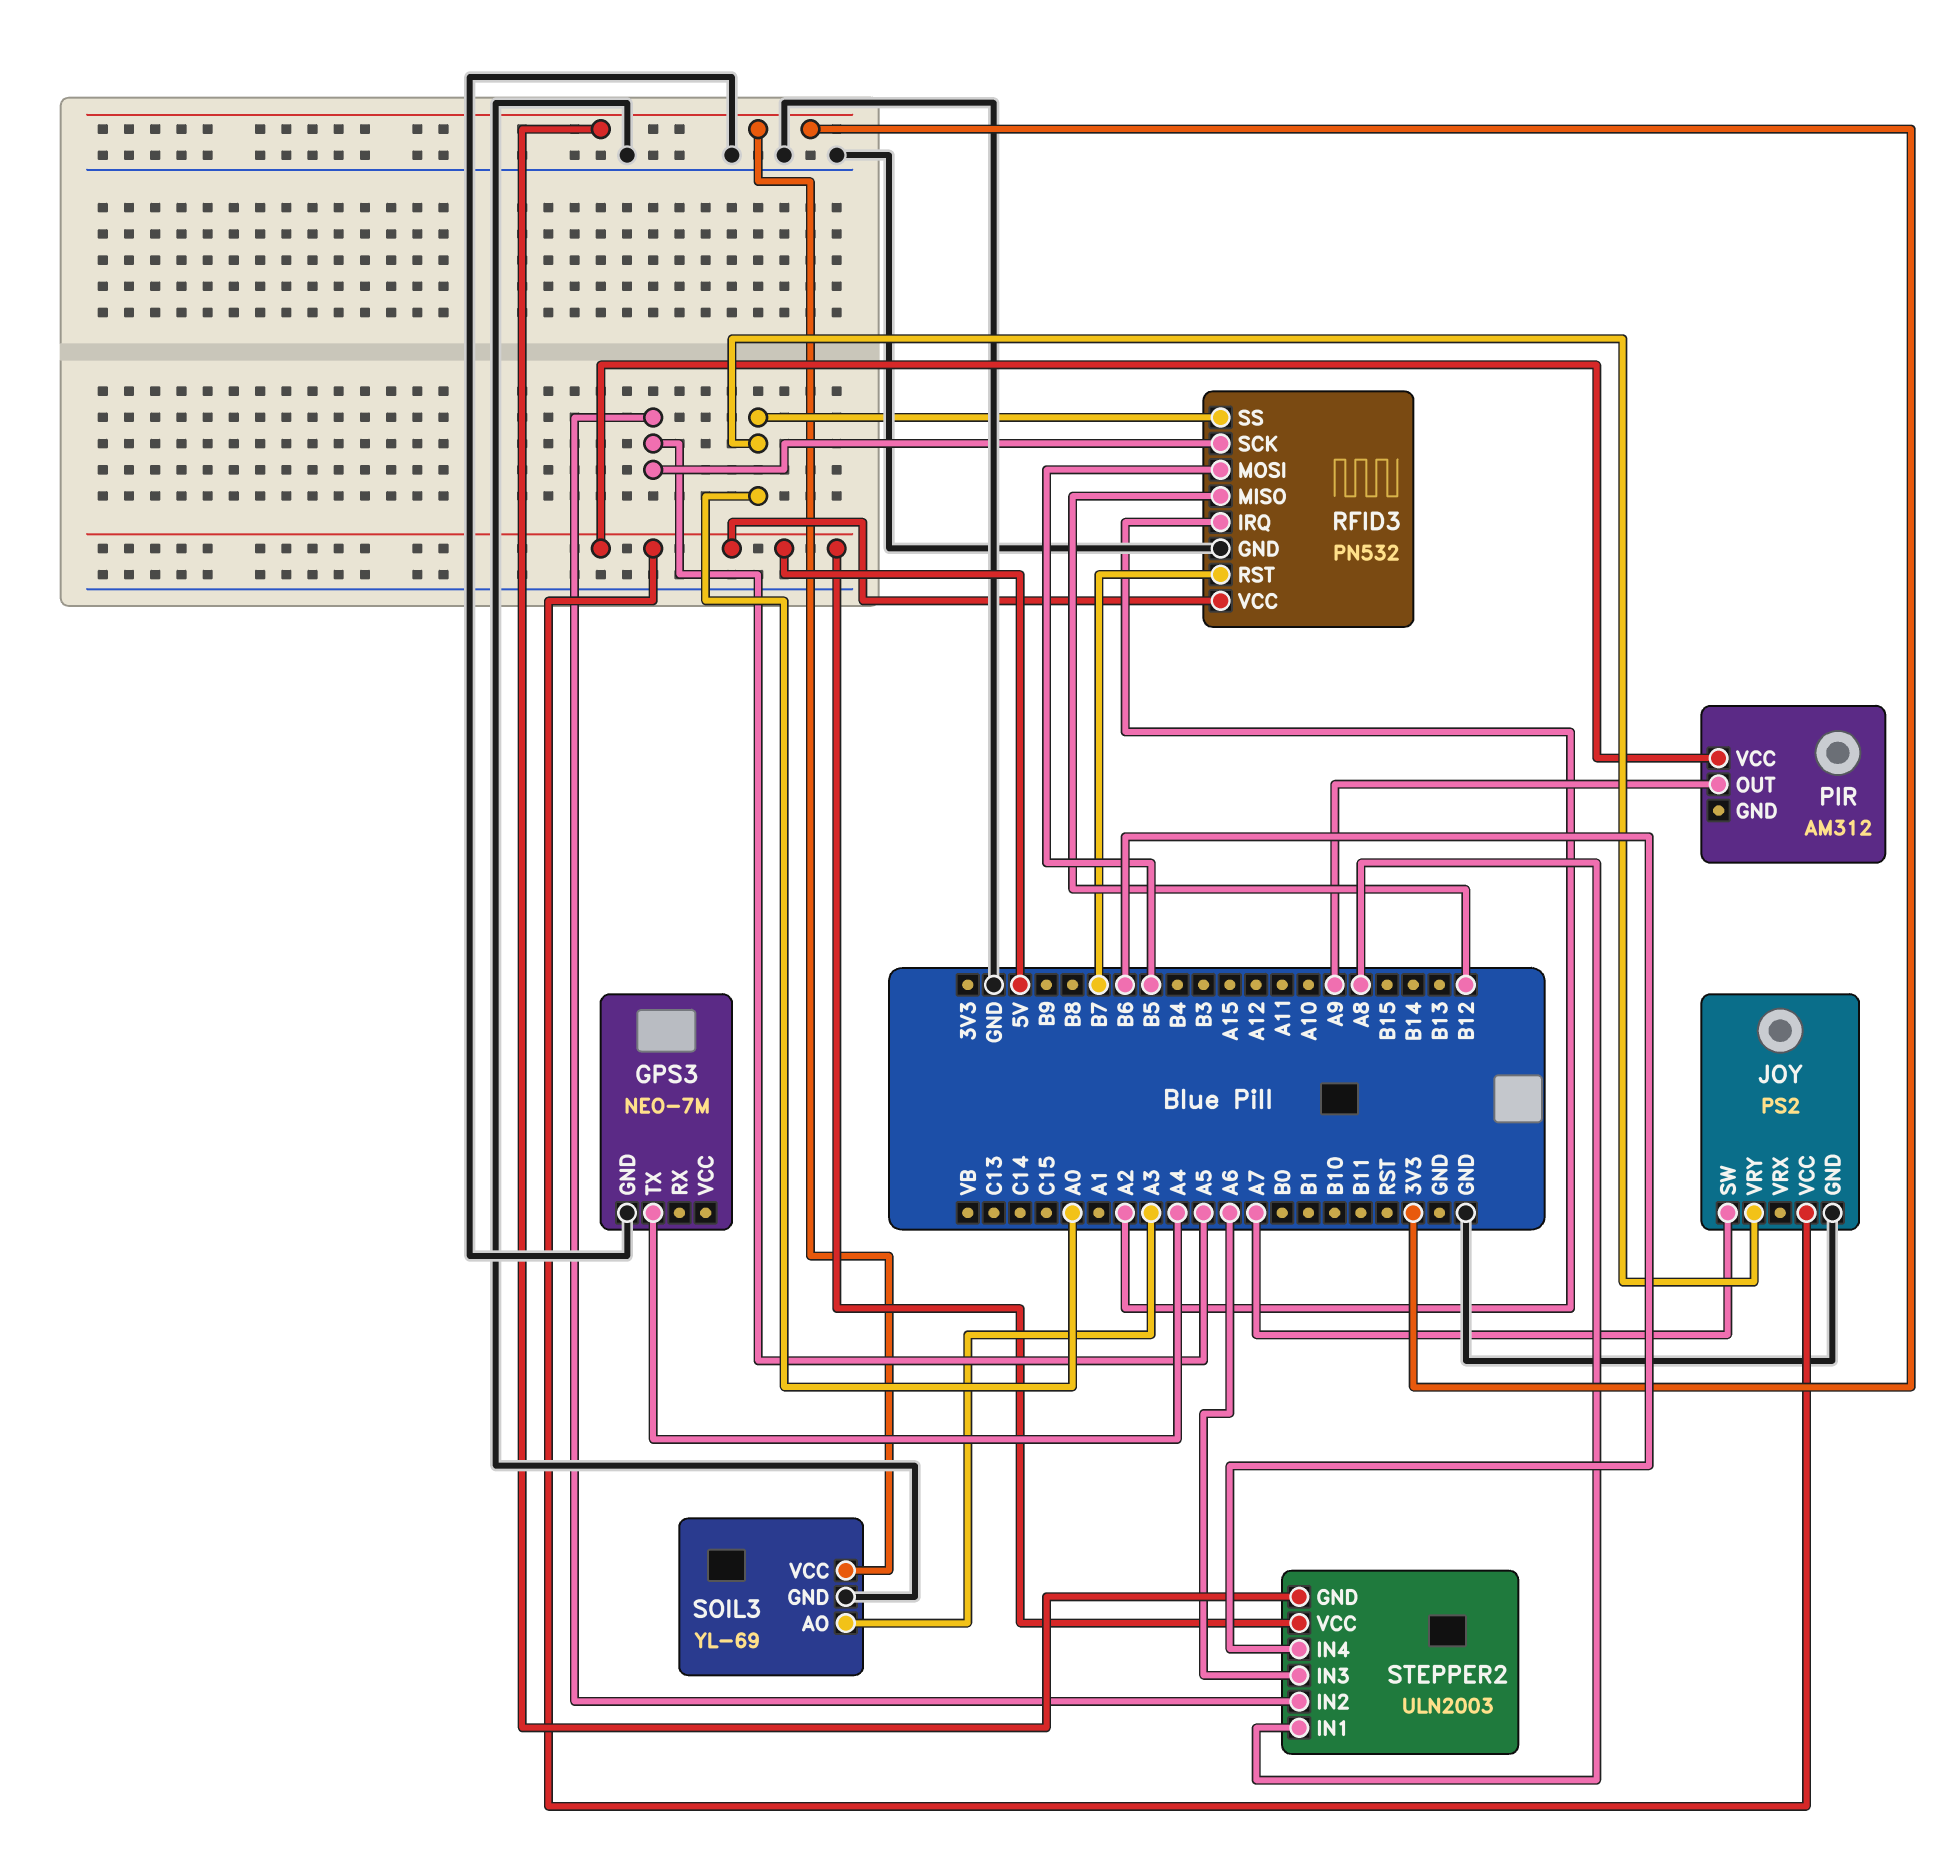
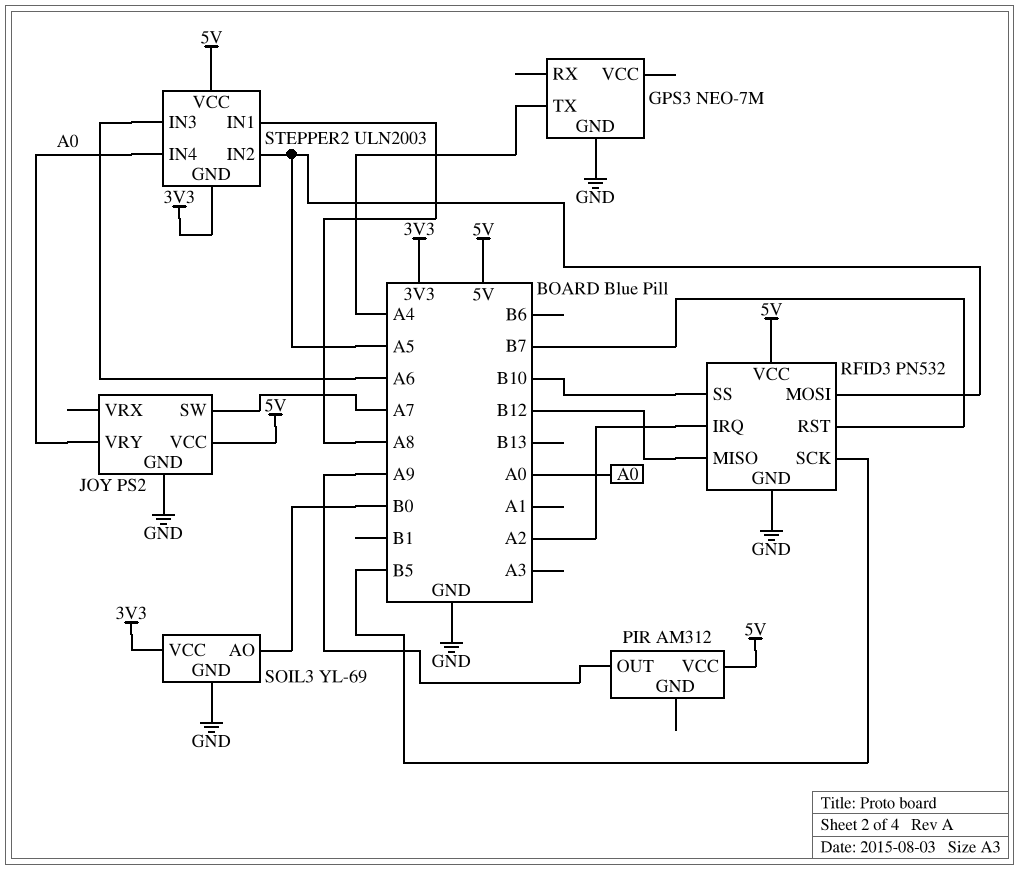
RFID3 pin MOSI: B5 -> A5
RFID3 pin SCK: A5 -> B5
RFID3 pin SS: A0 -> B10
SOIL3 pin AO: A3 -> B0
STEPPER2 pin IN4: B6 -> A0

